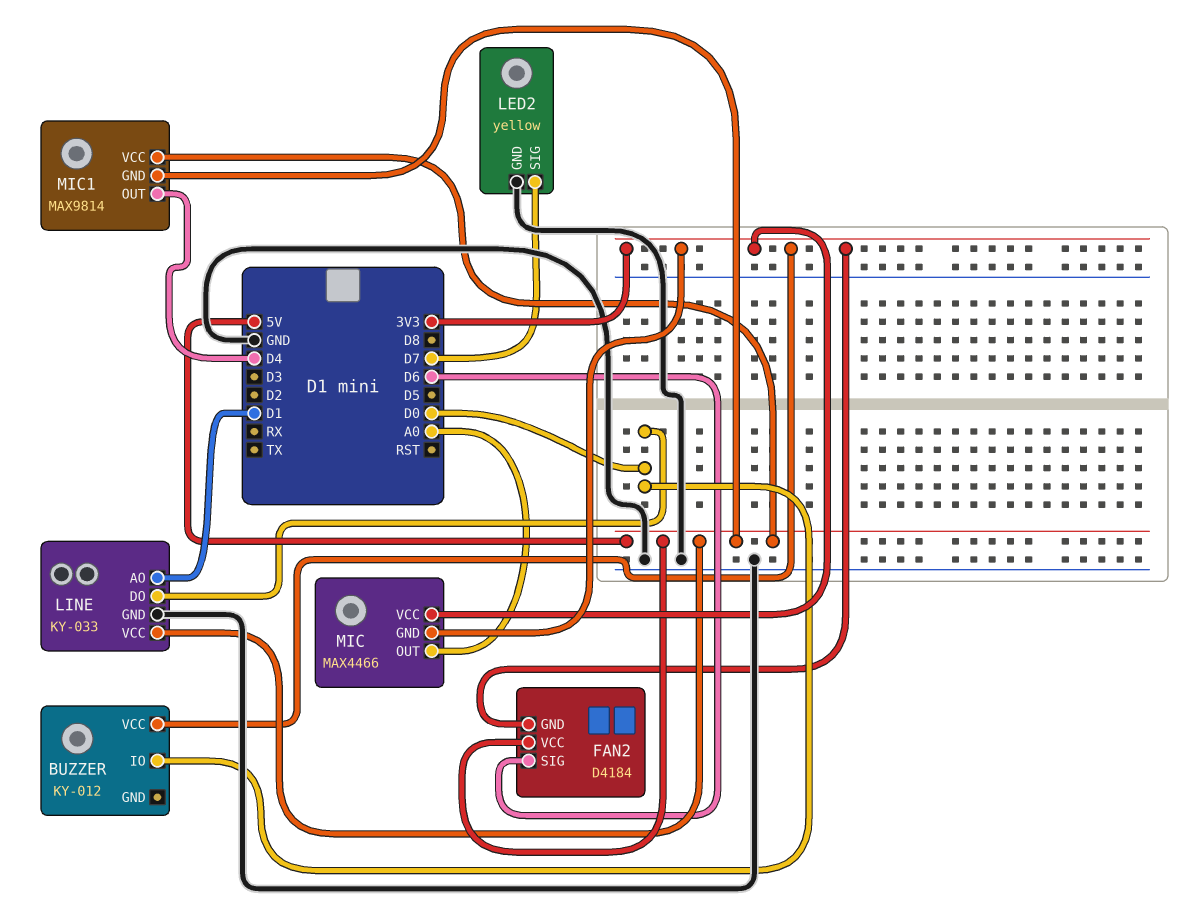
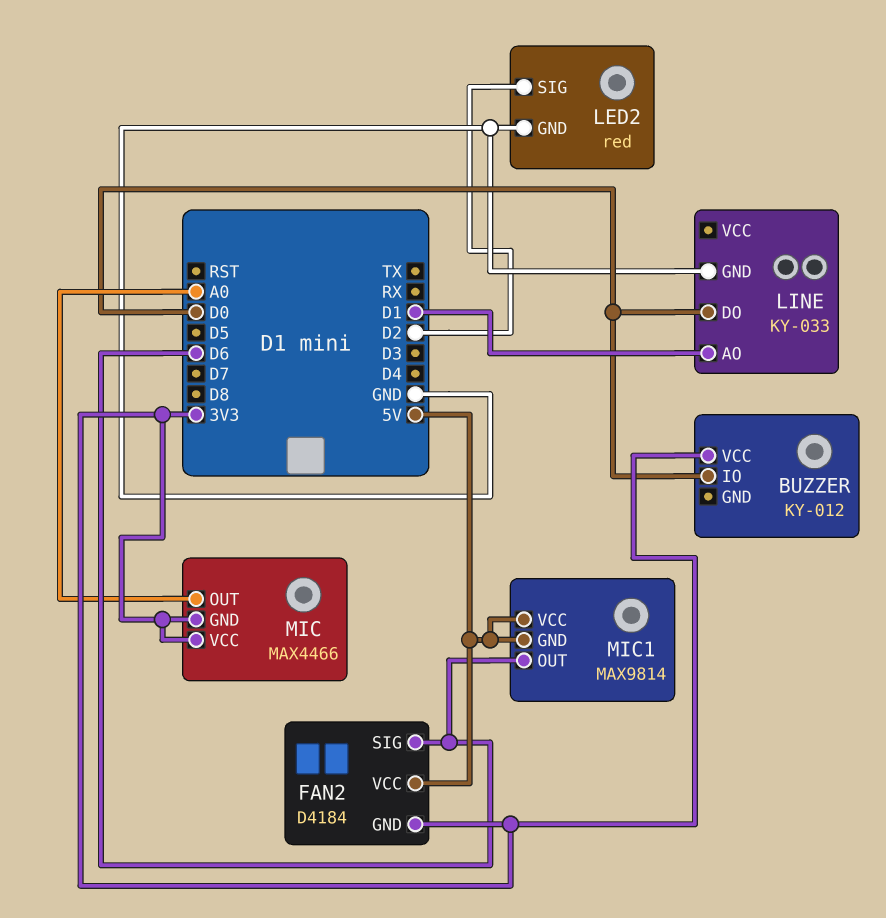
LED2: yellow -> red
LED2 pin SIG: D7 -> D2
LINE pin VCC: 5V -> none
MIC1 pin OUT: D4 -> D6

